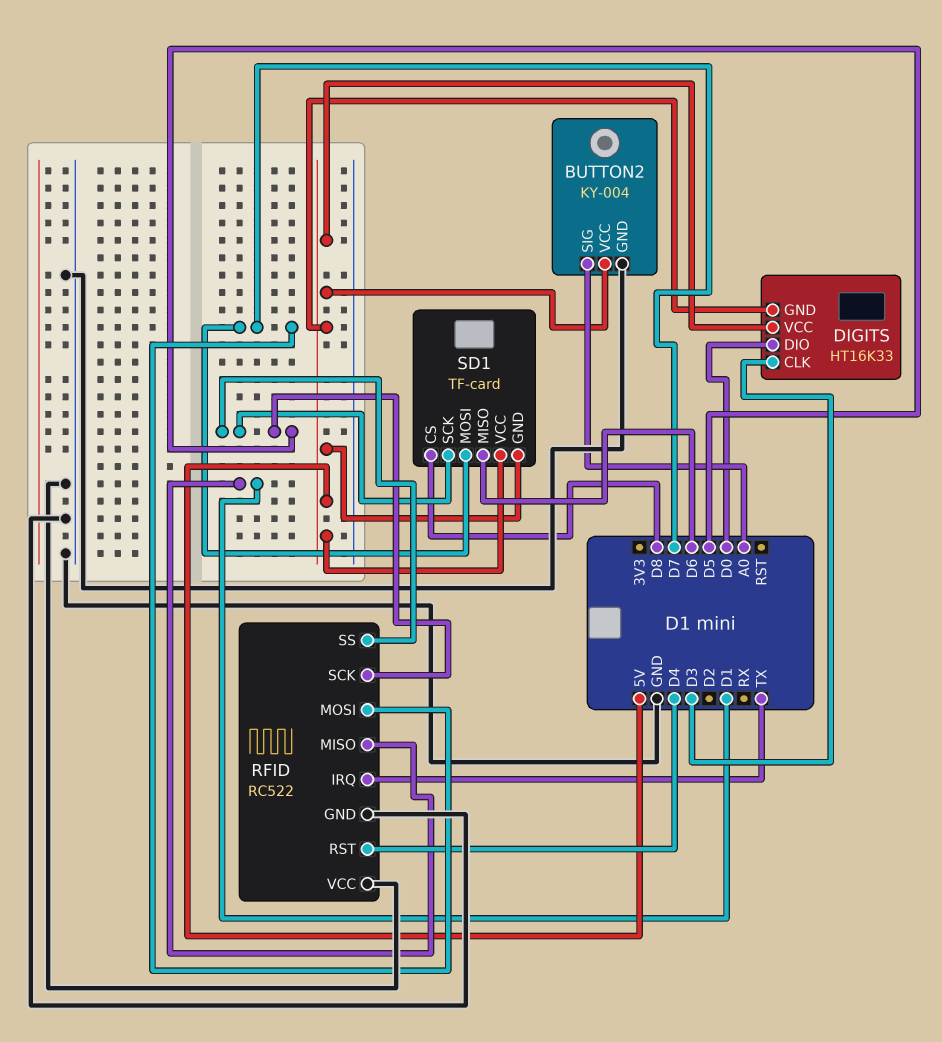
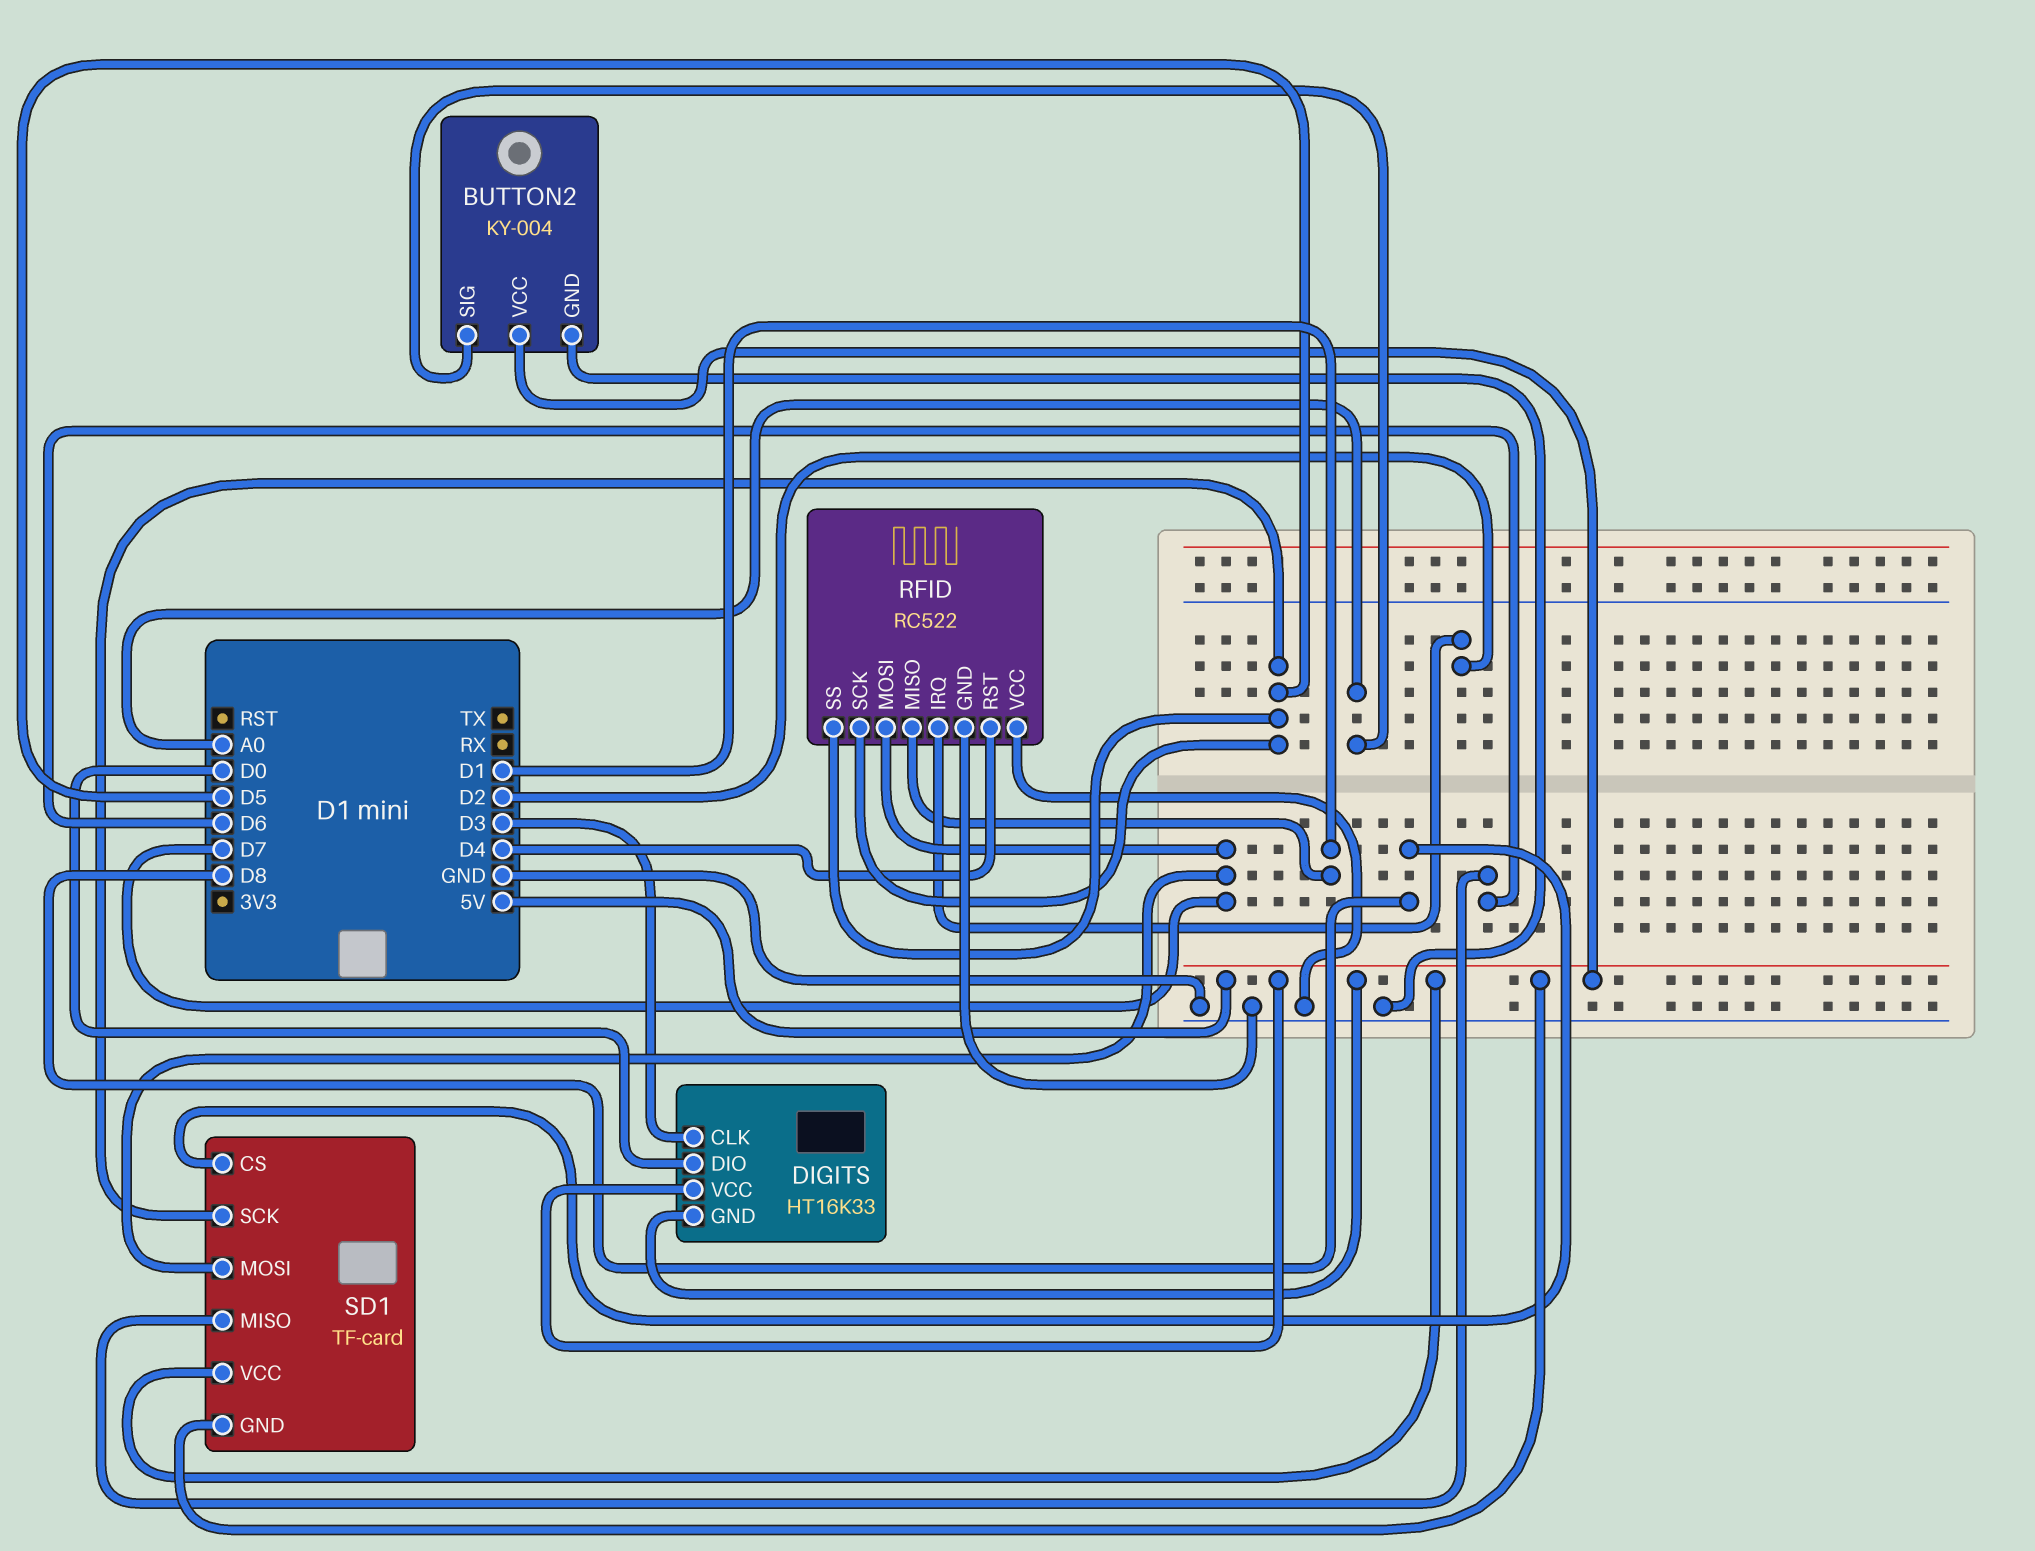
RFID pin IRQ: TX -> D2

